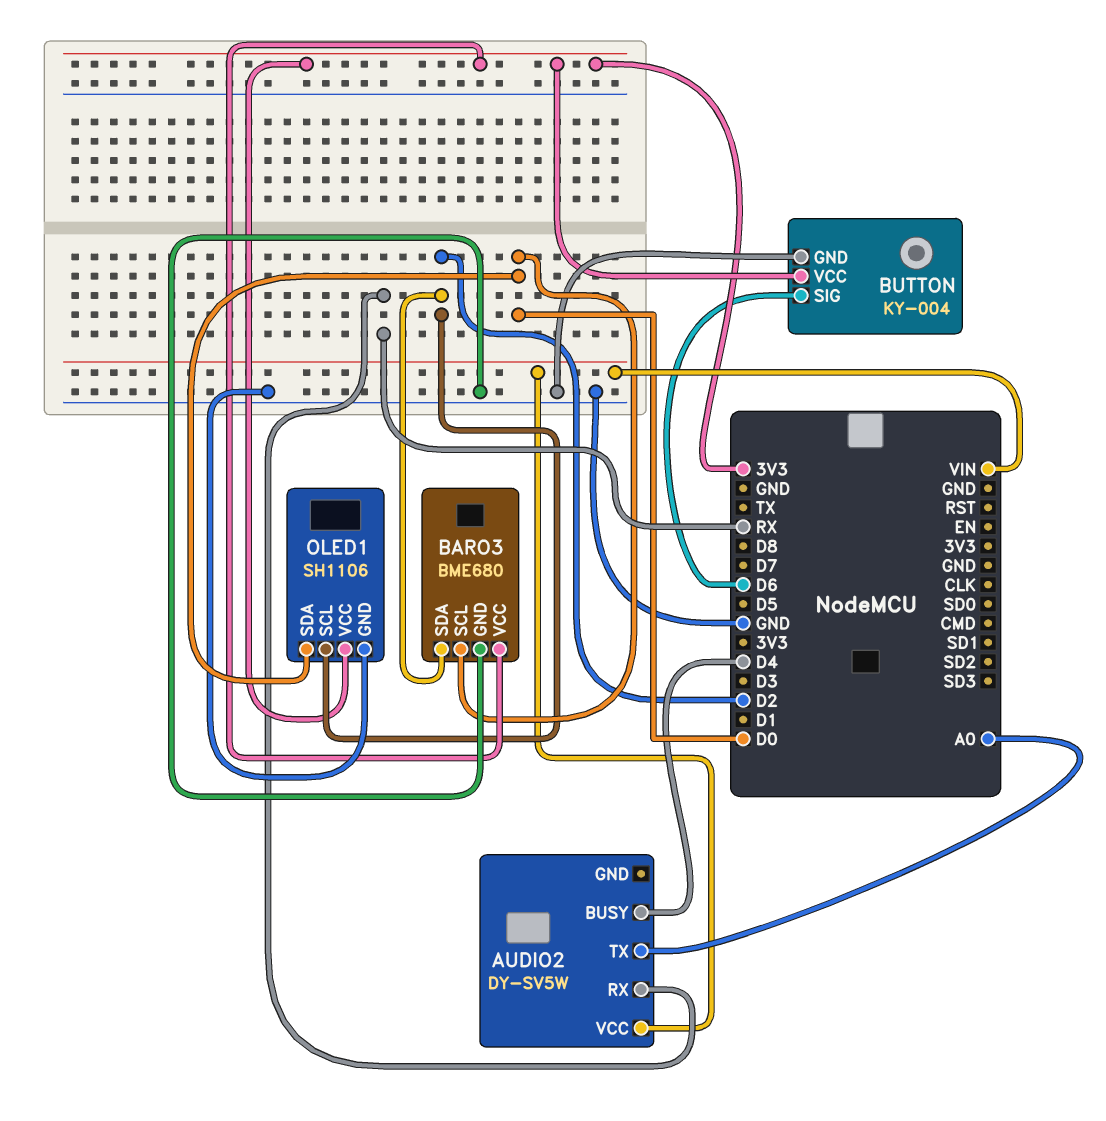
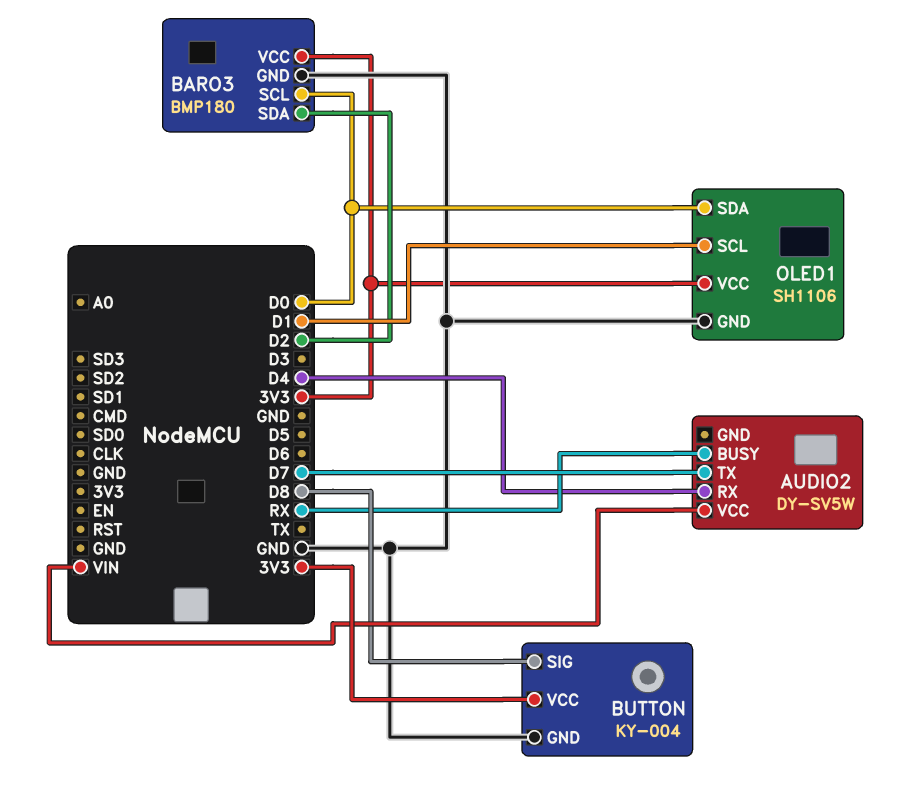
AUDIO2 pin BUSY: D4 -> RX
AUDIO2 pin RX: RX -> D4
AUDIO2 pin TX: A0 -> D7
BARO3: BME680 -> BMP180
BUTTON pin SIG: D6 -> D8
OLED1 pin SCL: D2 -> D1

